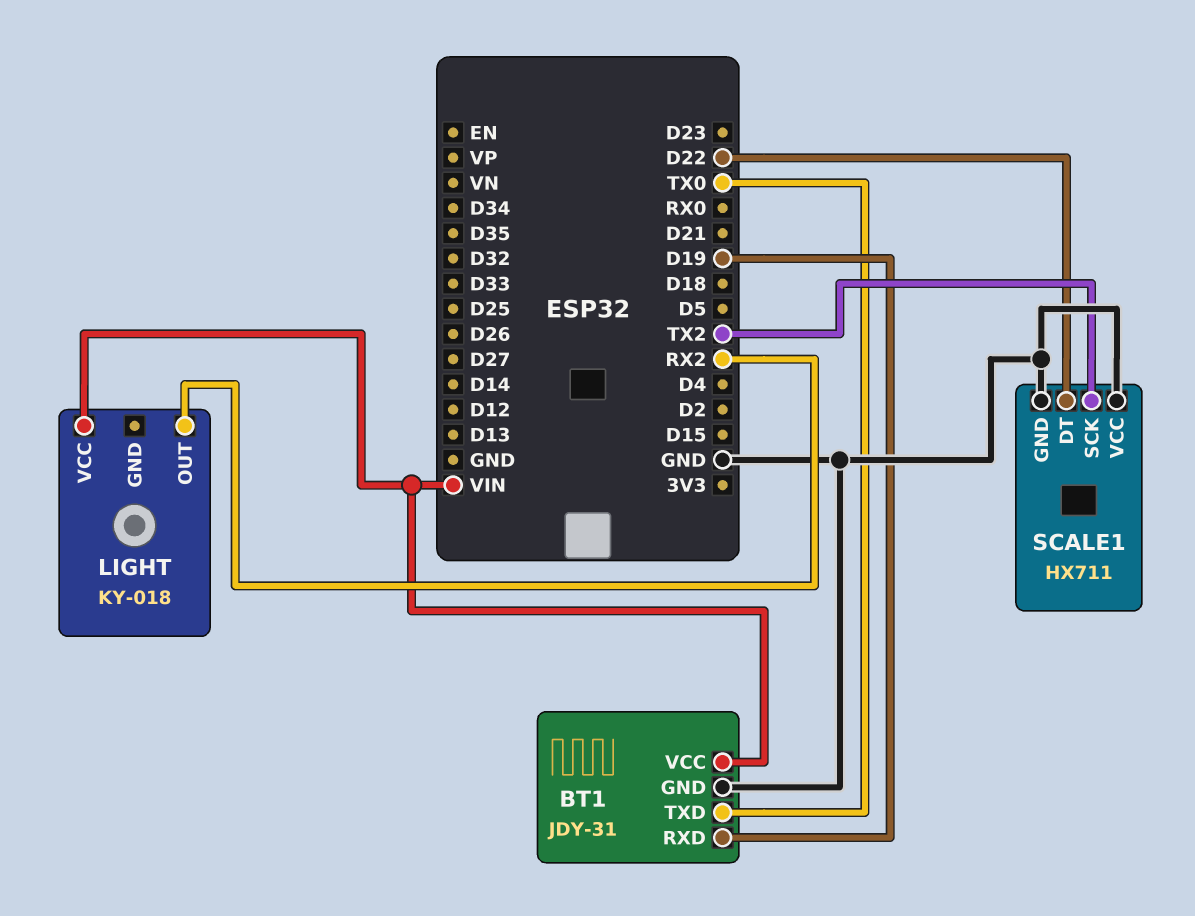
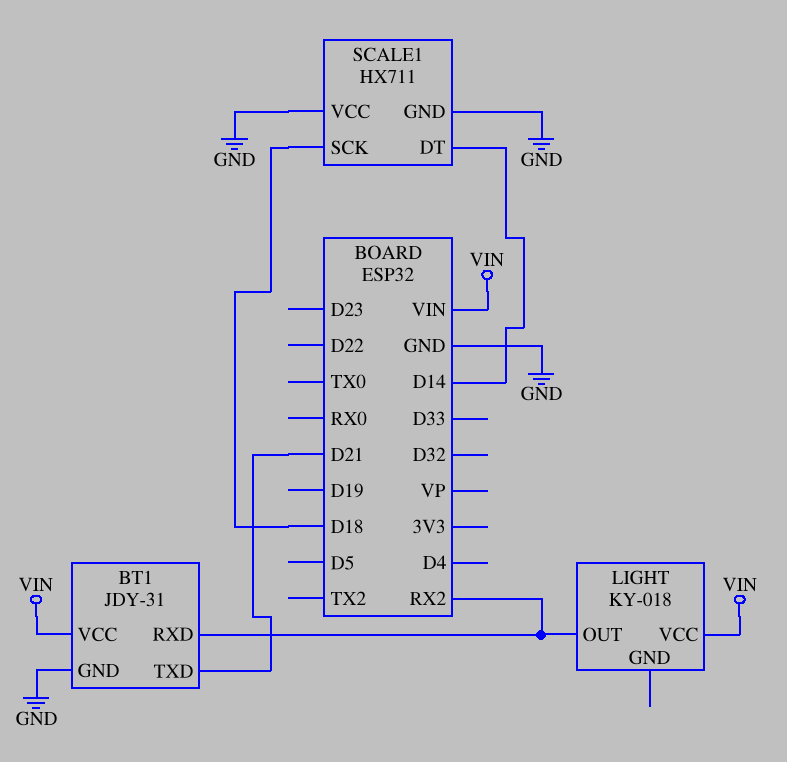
BT1 pin RXD: D19 -> RX2
BT1 pin TXD: TX0 -> D21
SCALE1 pin DT: D22 -> D14
SCALE1 pin SCK: TX2 -> D18

